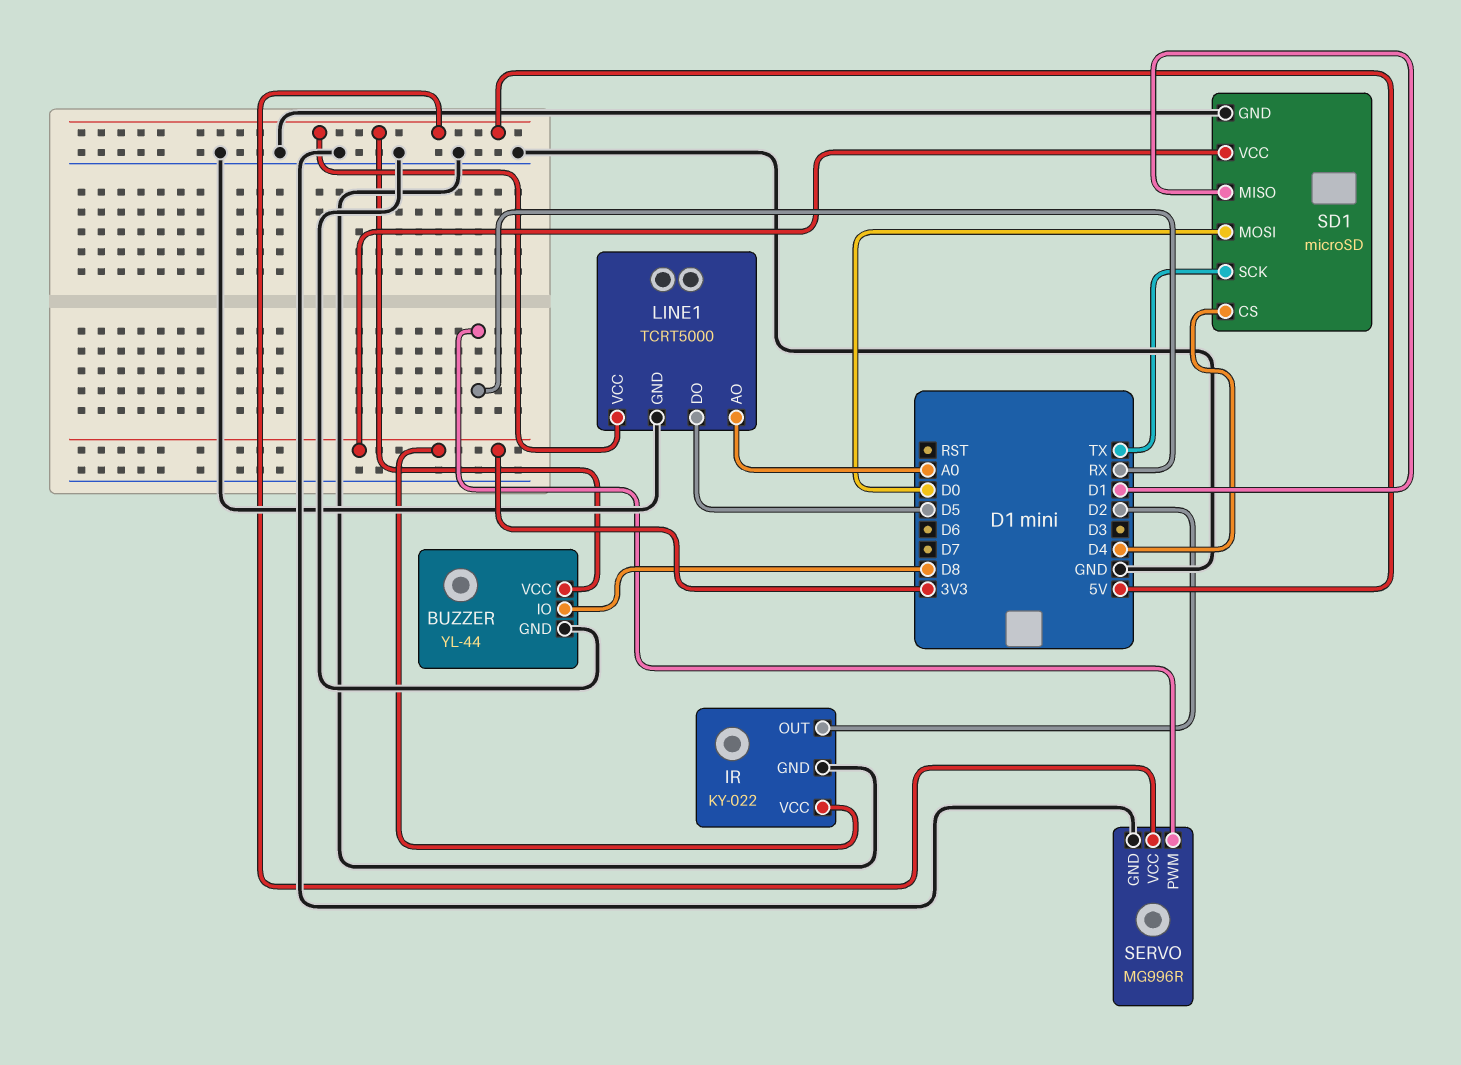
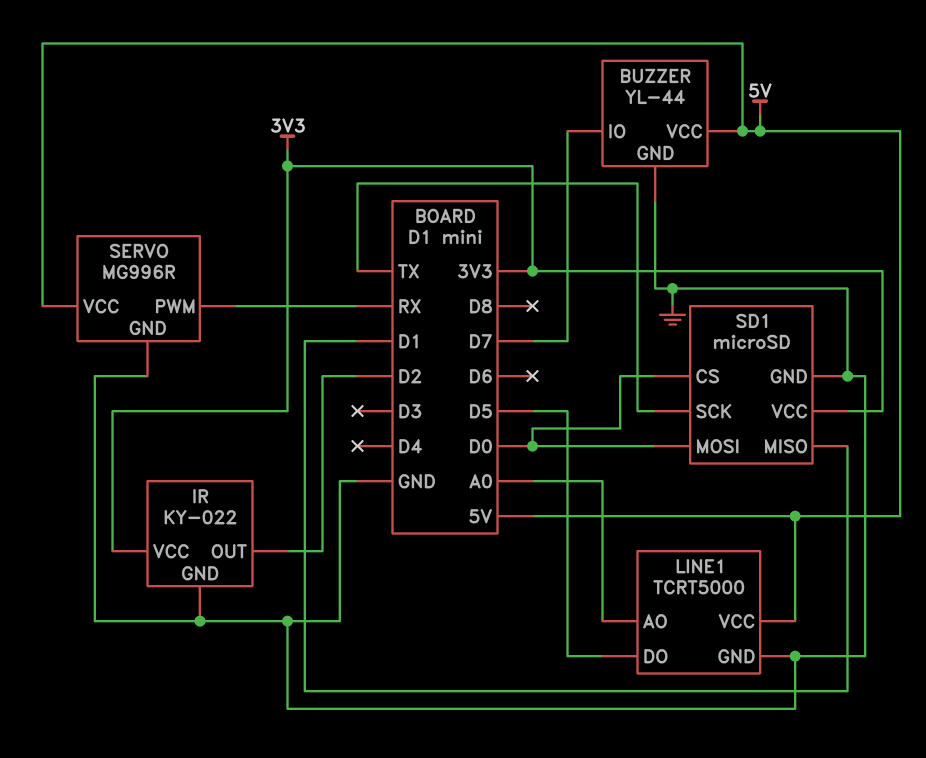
BUZZER pin IO: D8 -> D7
SD1 pin CS: D4 -> D0

